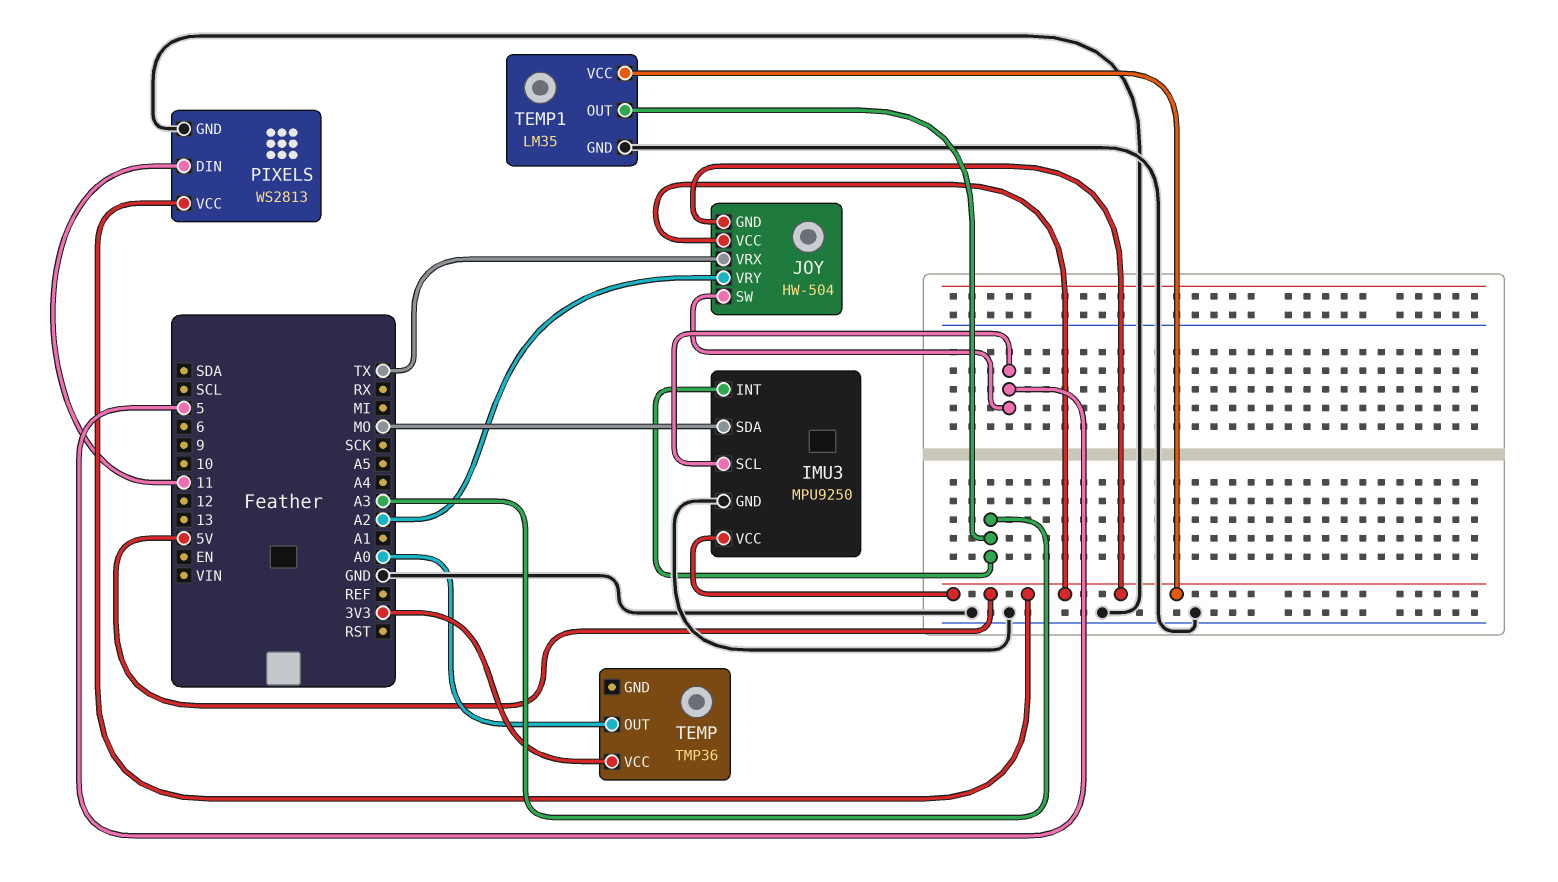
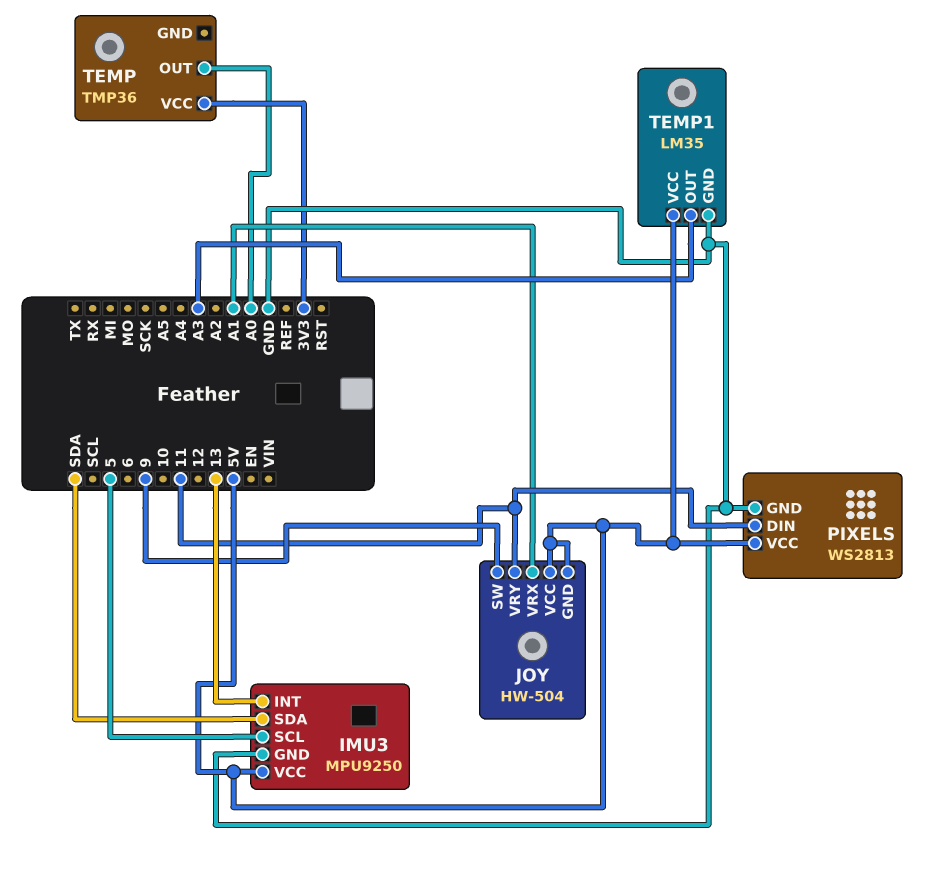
IMU3 pin INT: A3 -> 13
IMU3 pin SDA: MO -> SDA
JOY pin SW: 5 -> 9
JOY pin VRX: TX -> A1
JOY pin VRY: A2 -> 11

